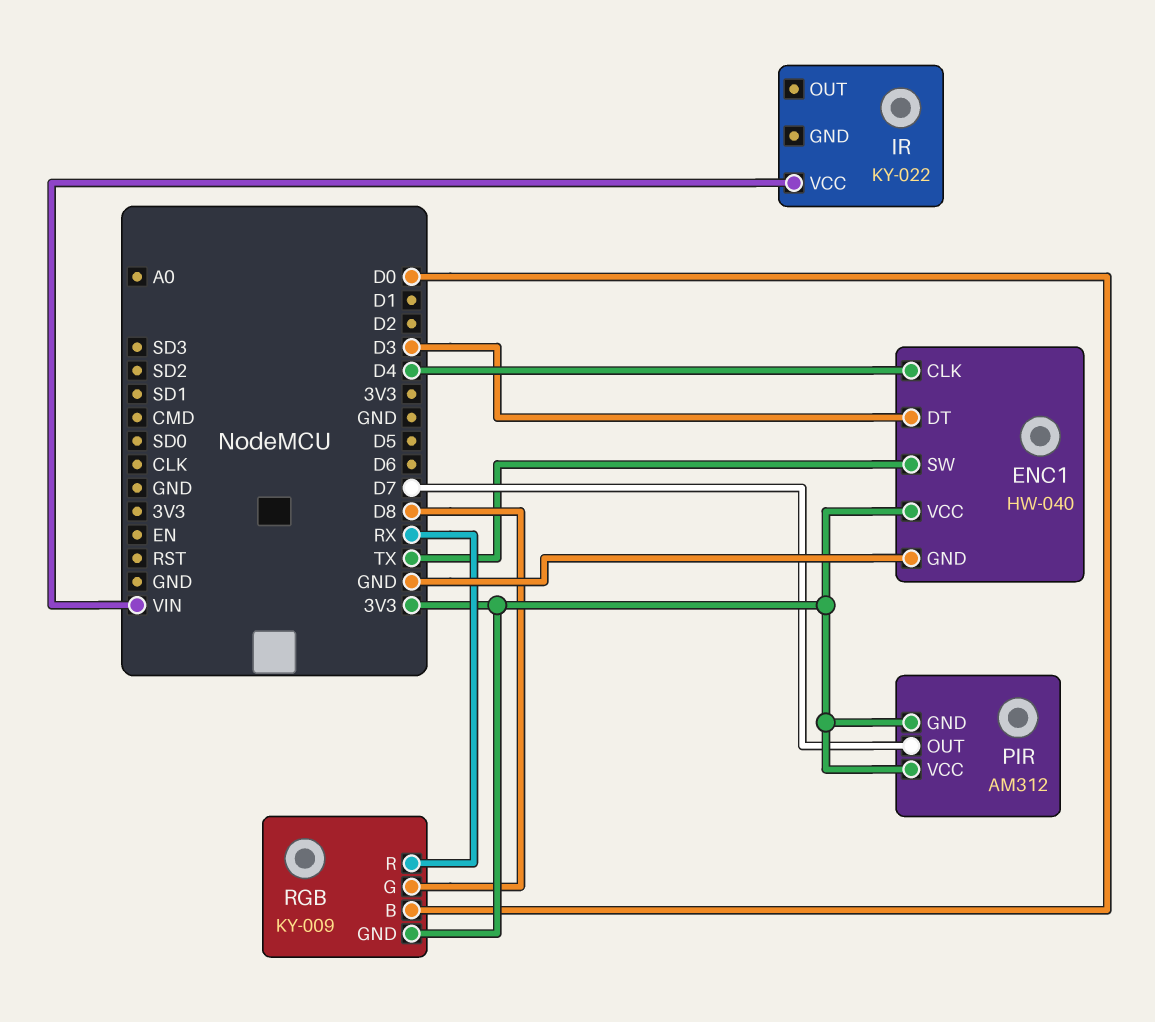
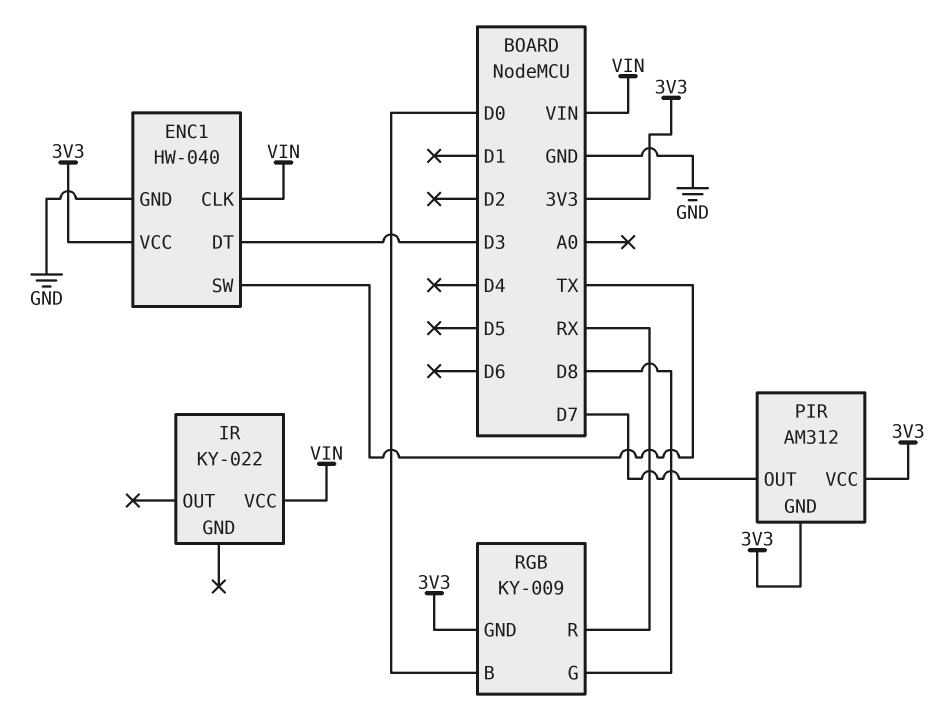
ENC1 pin CLK: D4 -> VIN

